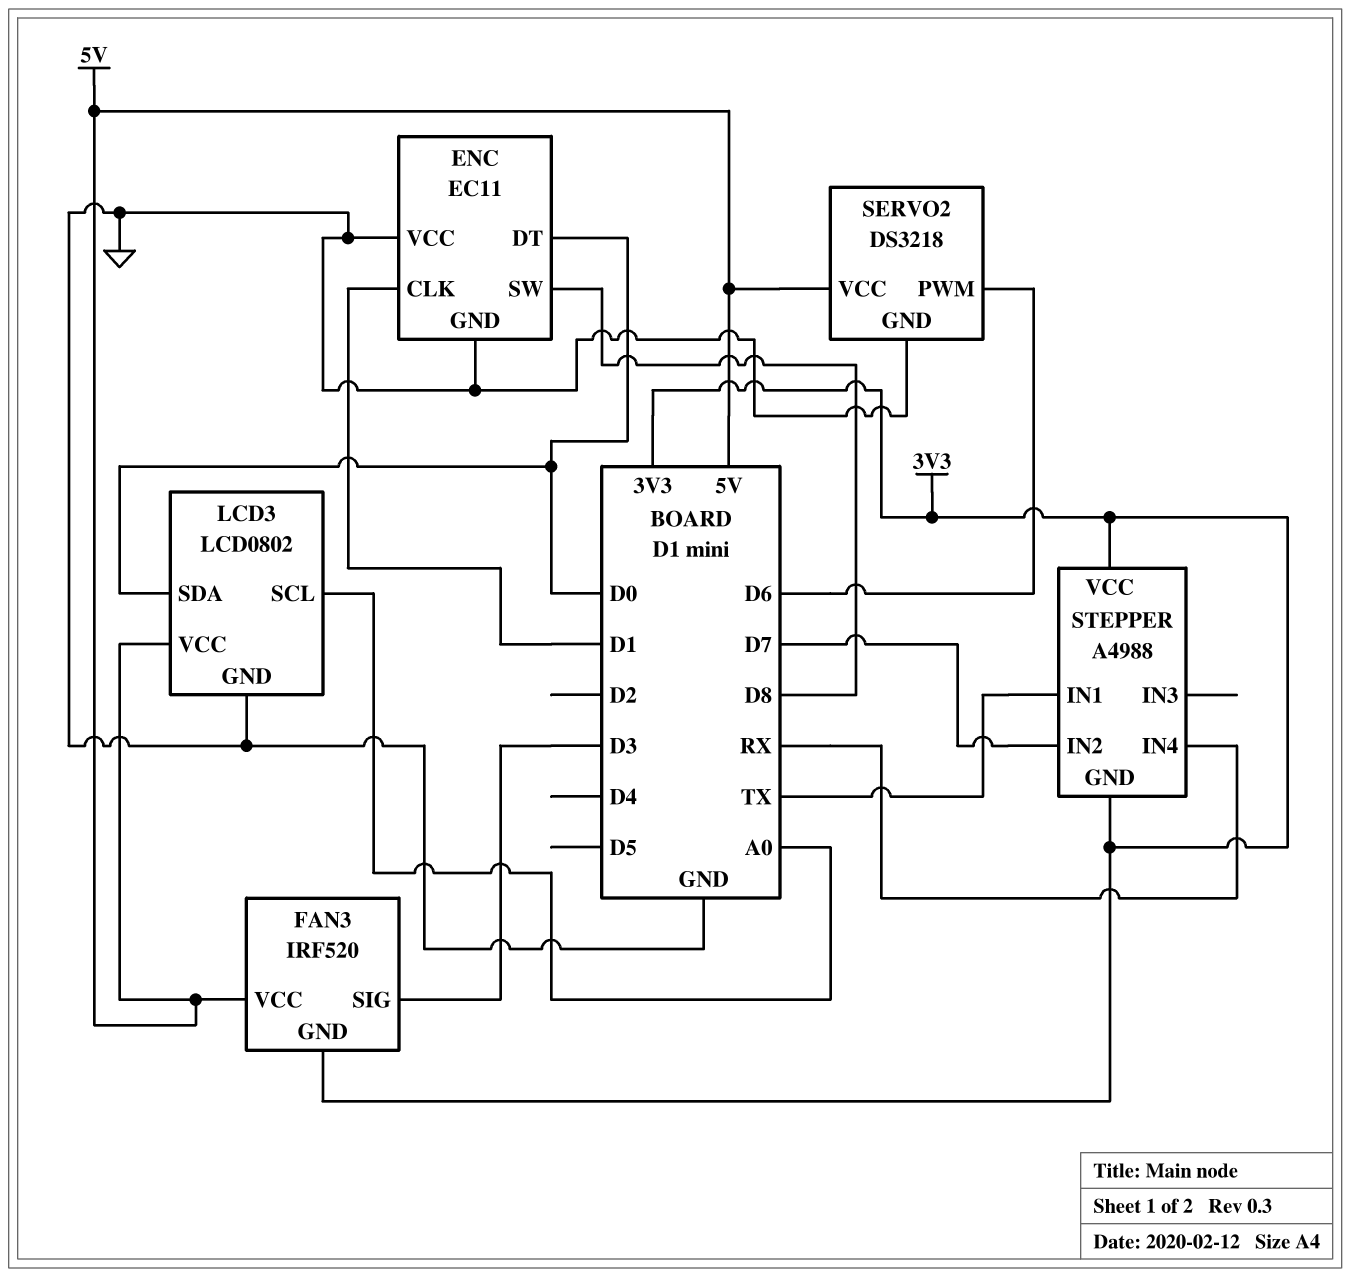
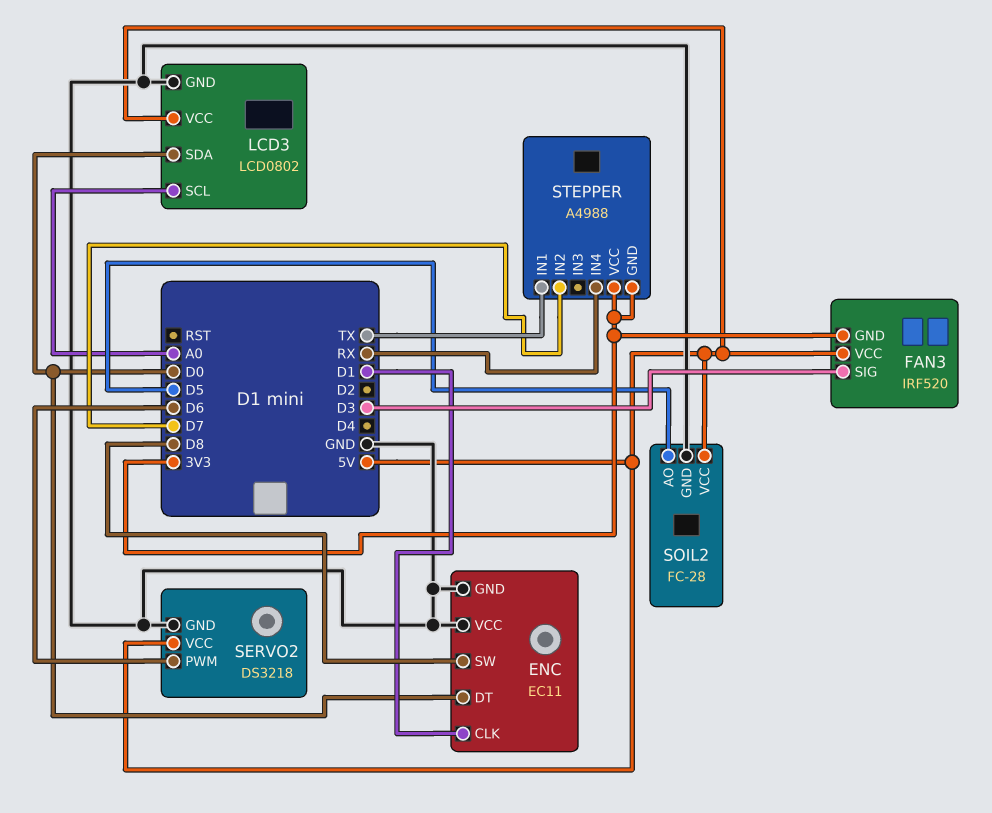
SOIL2: none -> FC-28
SOIL2 pin AO: none -> D5
SOIL2 pin GND: none -> GND
SOIL2 pin VCC: none -> 5V

